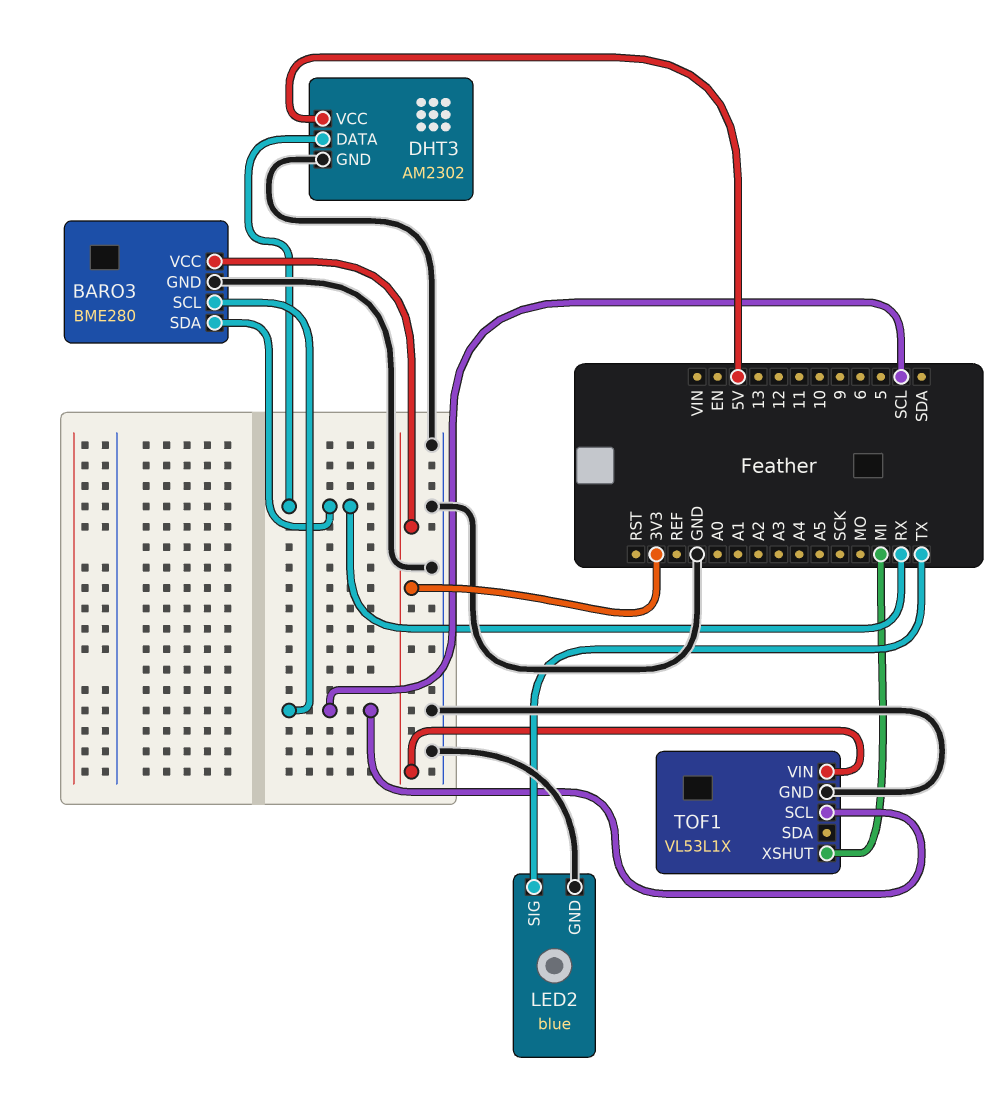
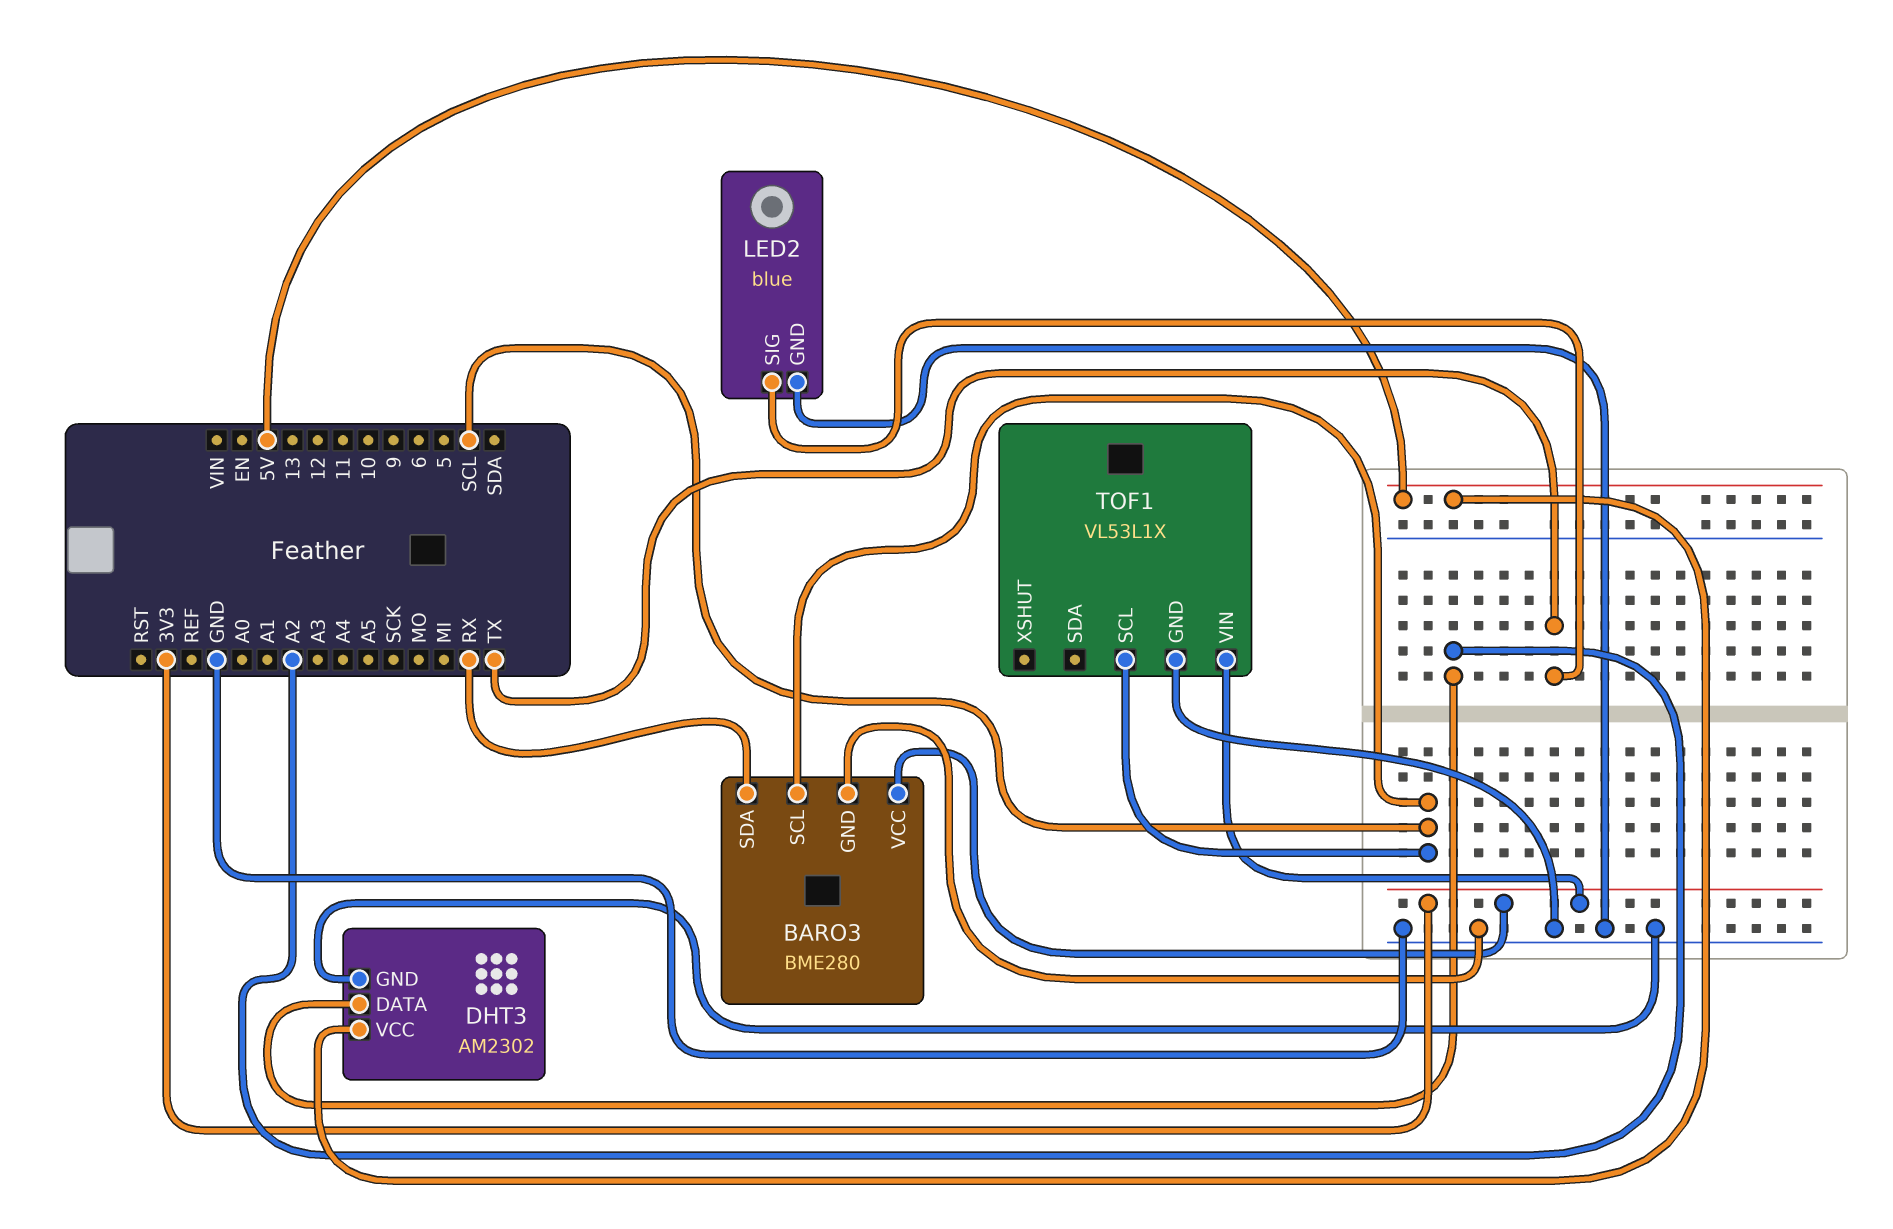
DHT3 pin DATA: RX -> A2
TOF1 pin XSHUT: MI -> none

